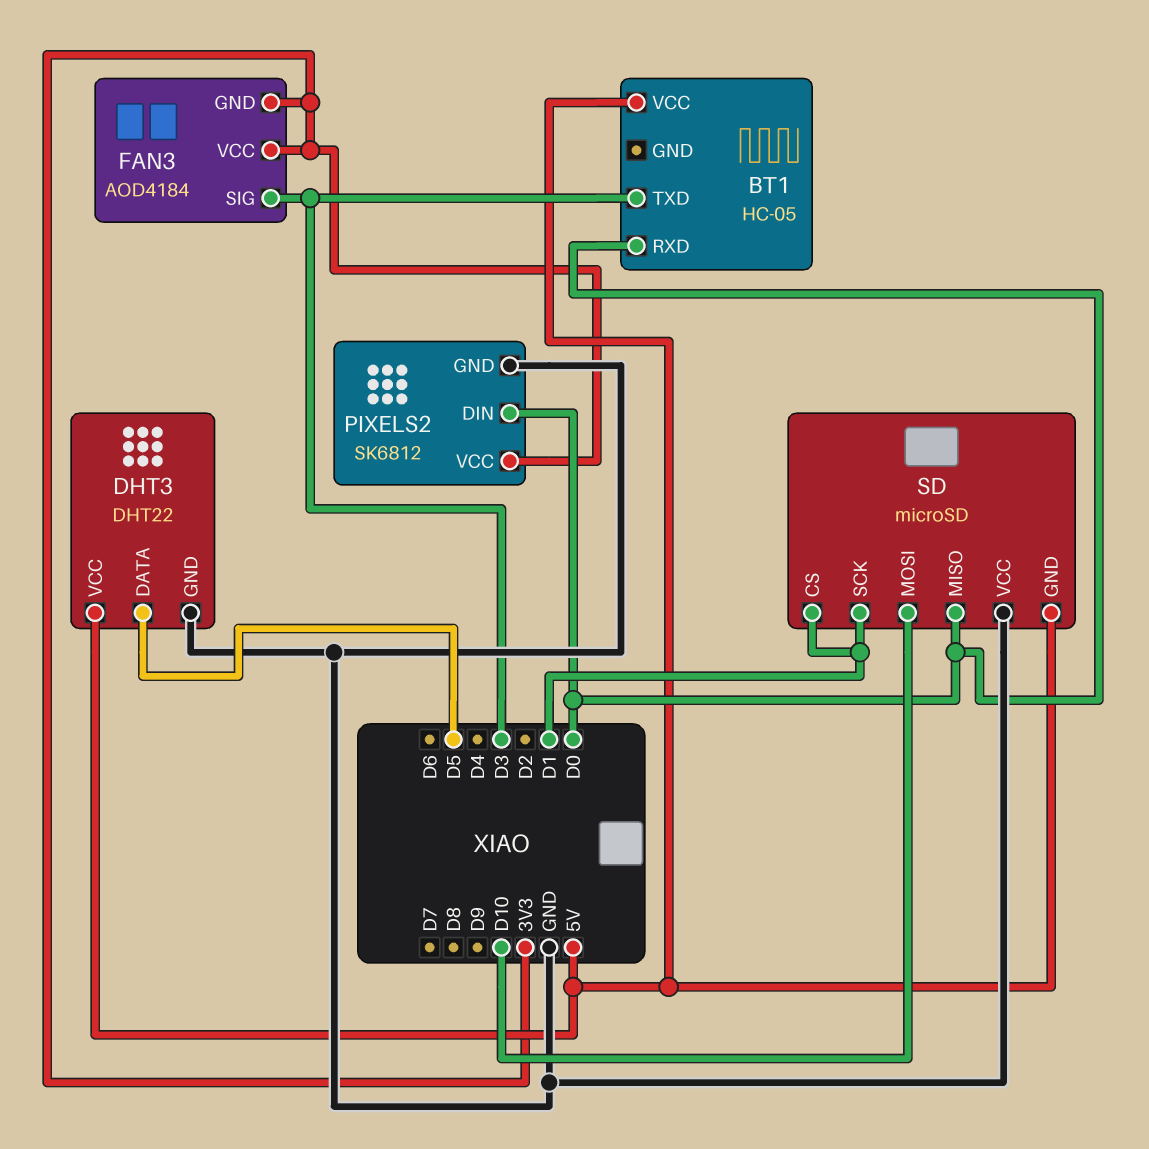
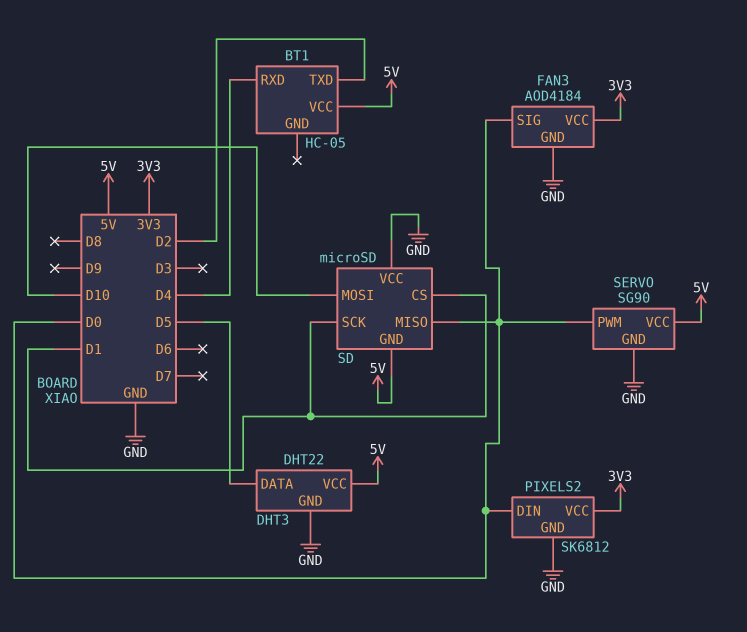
BT1 pin RXD: D0 -> D4
BT1 pin TXD: D3 -> D2
FAN3 pin GND: 3V3 -> GND
FAN3 pin SIG: D3 -> D0
SERVO: none -> SG90
SERVO pin GND: none -> GND
SERVO pin PWM: none -> D0
SERVO pin VCC: none -> 5V

